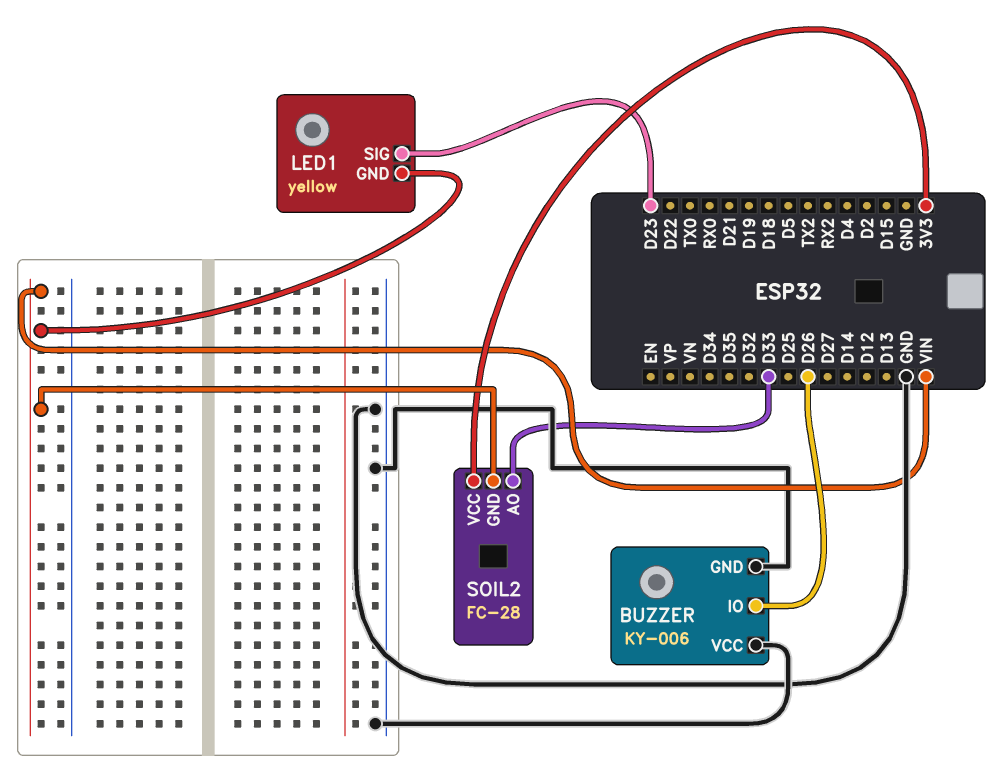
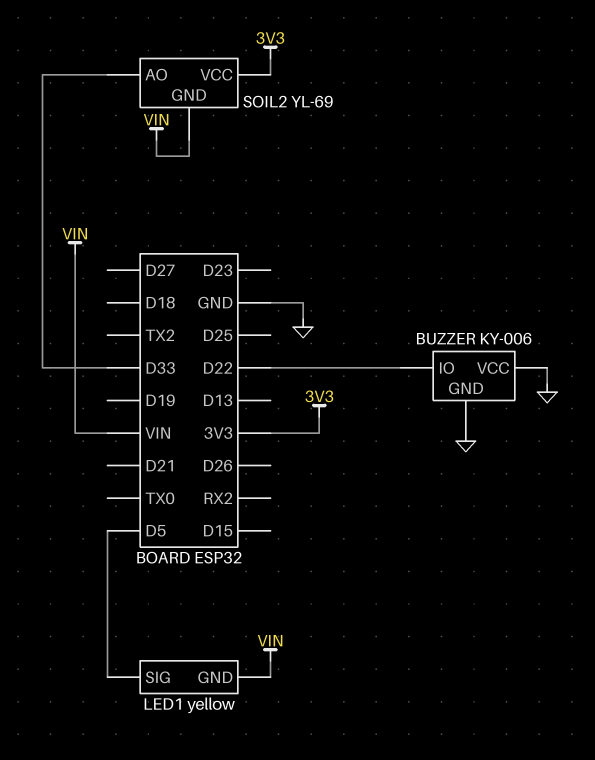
BUZZER pin IO: D26 -> D22
LED1 pin SIG: D23 -> D5
SOIL2: FC-28 -> YL-69

